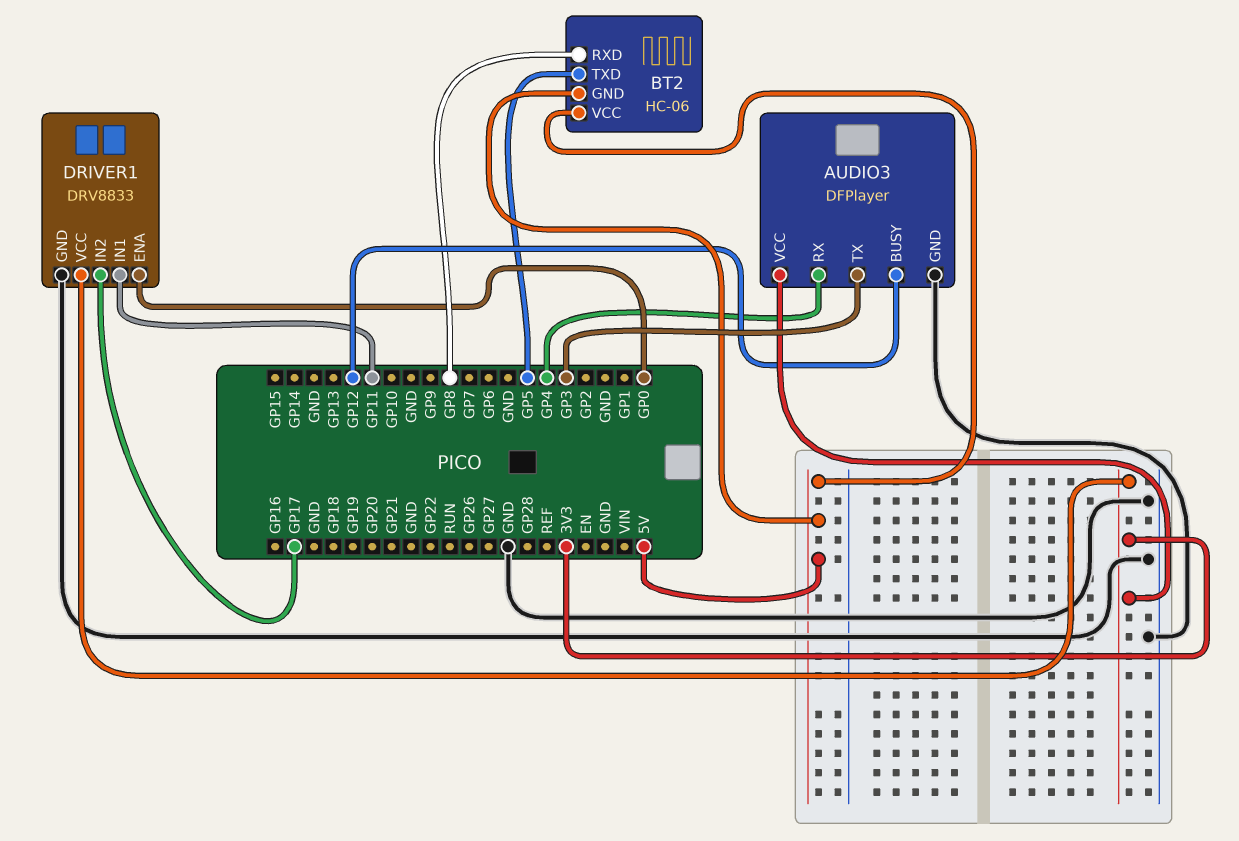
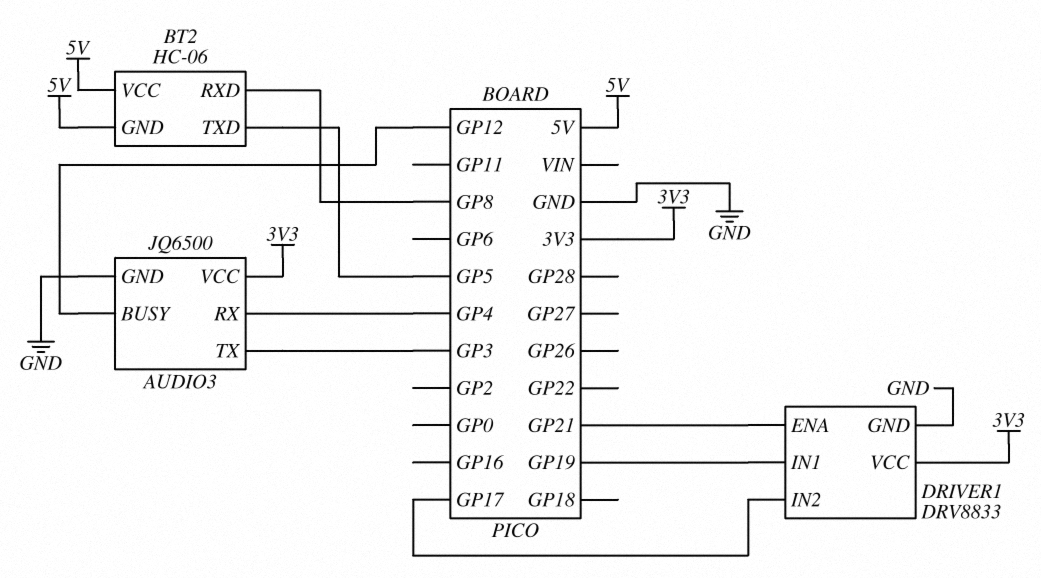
AUDIO3: DFPlayer -> JQ6500
DRIVER1 pin ENA: GP0 -> GP21
DRIVER1 pin IN1: GP11 -> GP19

